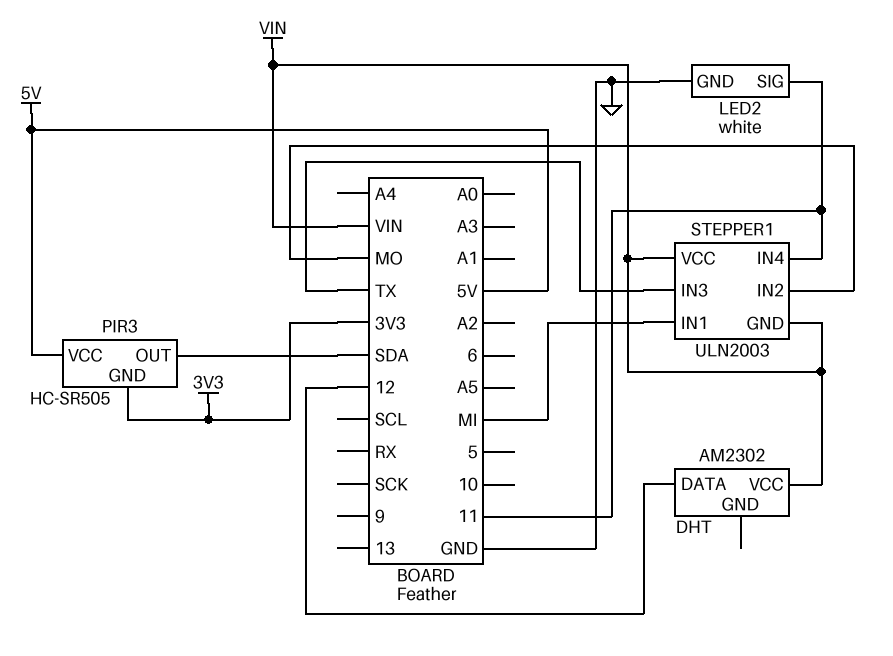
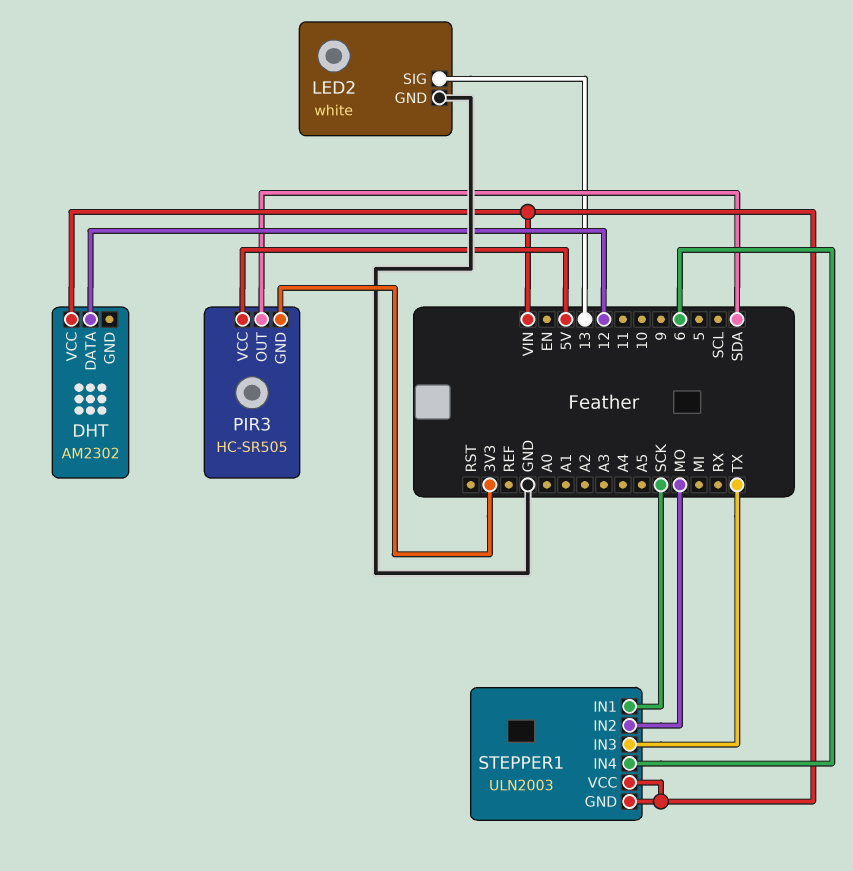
LED2 pin SIG: 11 -> 13
STEPPER1 pin IN1: MI -> SCK
STEPPER1 pin IN4: 11 -> 6

